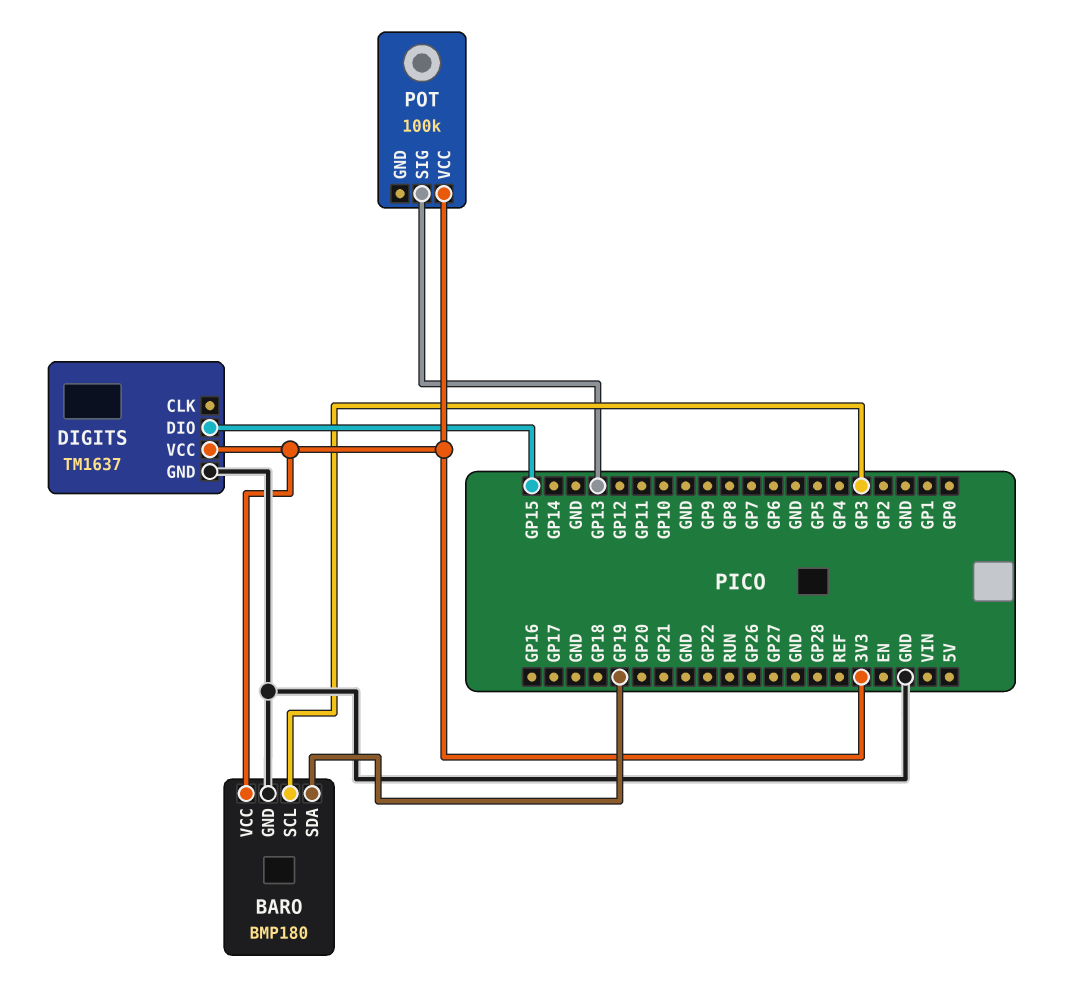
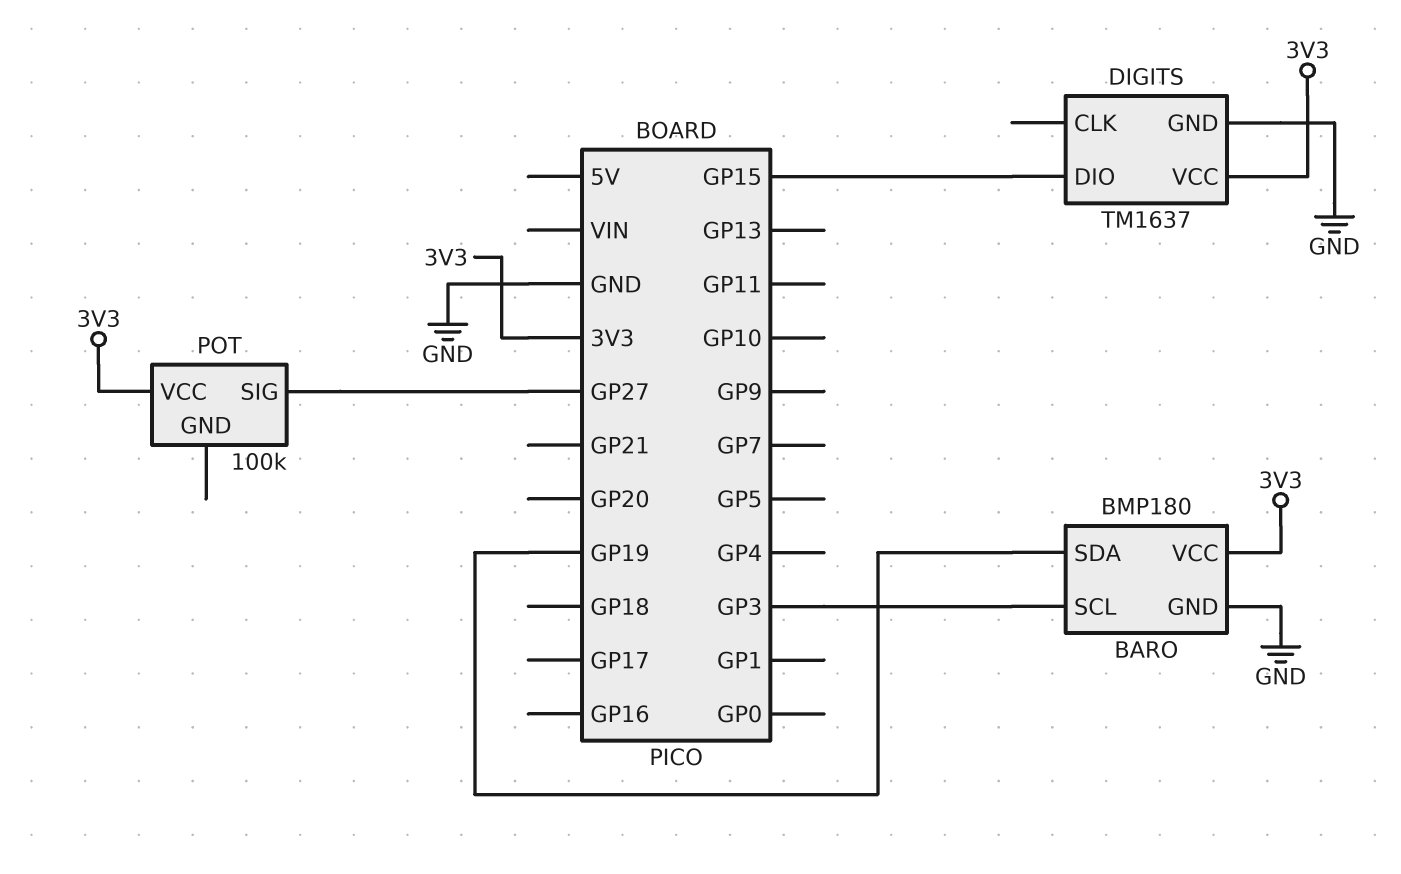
POT pin SIG: GP13 -> GP27

